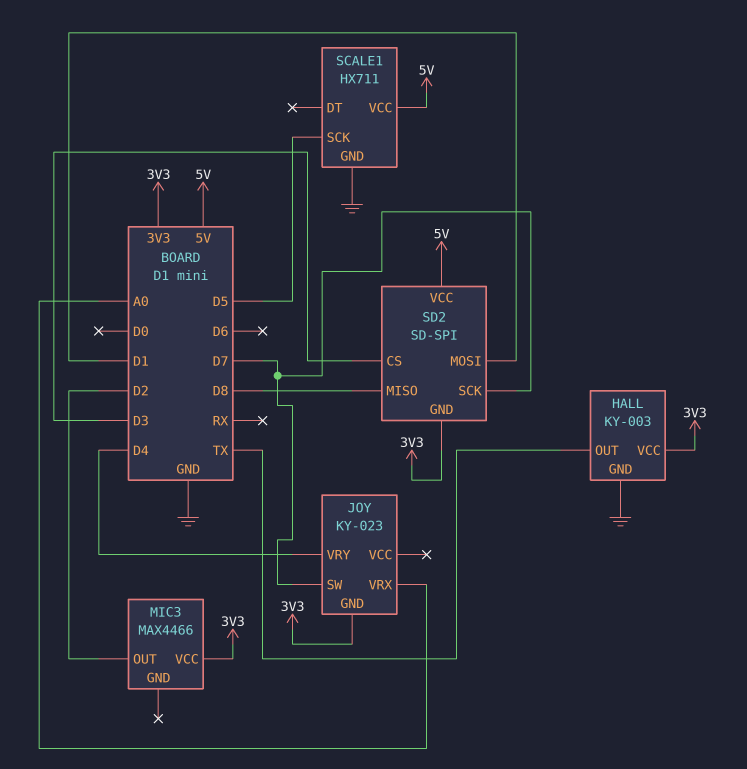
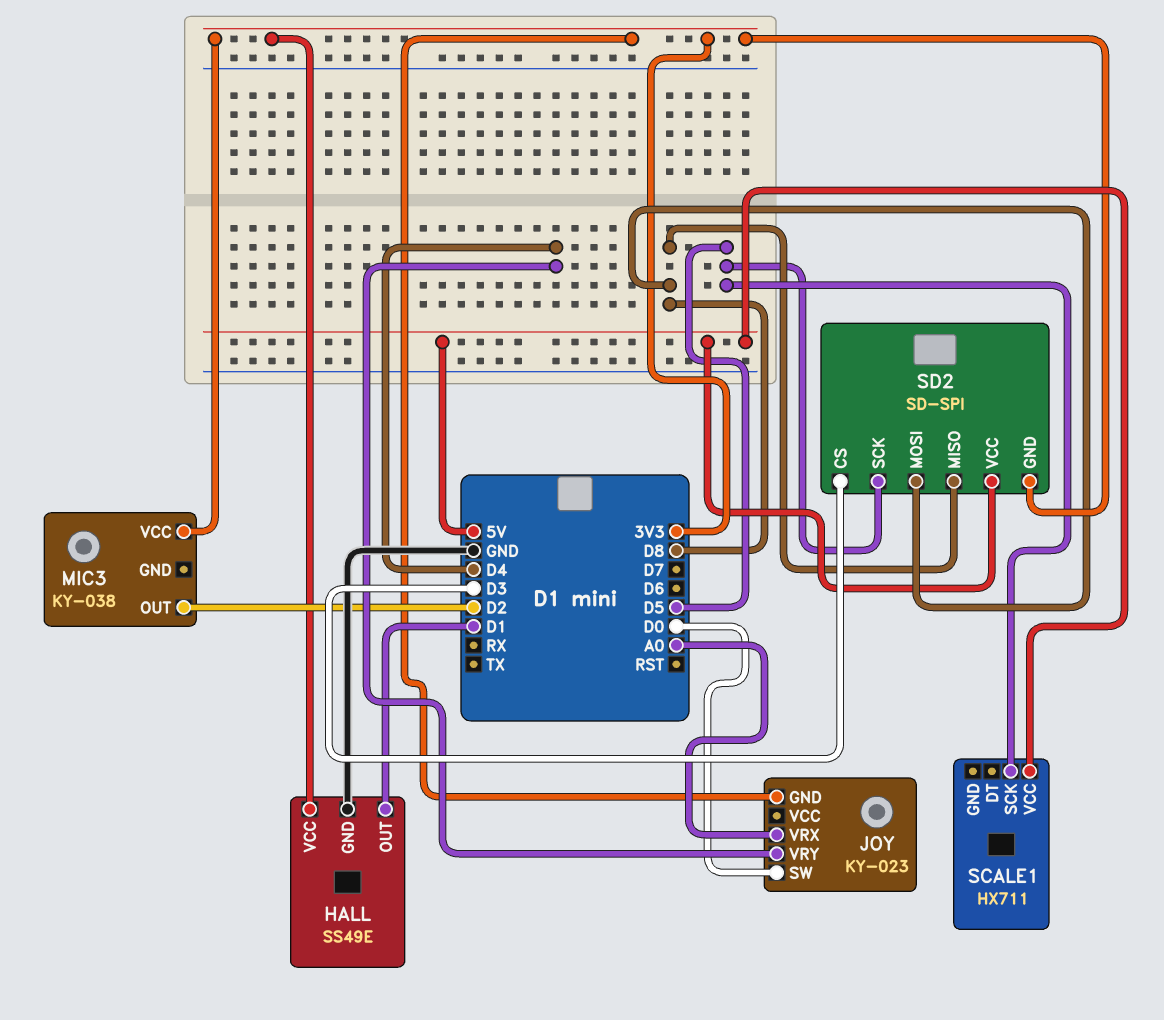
HALL: KY-003 -> SS49E
HALL pin OUT: TX -> D1
JOY pin SW: D7 -> D0
MIC3: MAX4466 -> KY-038
SCALE1 pin GND: GND -> none
SD2 pin MOSI: D1 -> D8
SD2 pin SCK: D7 -> D5

